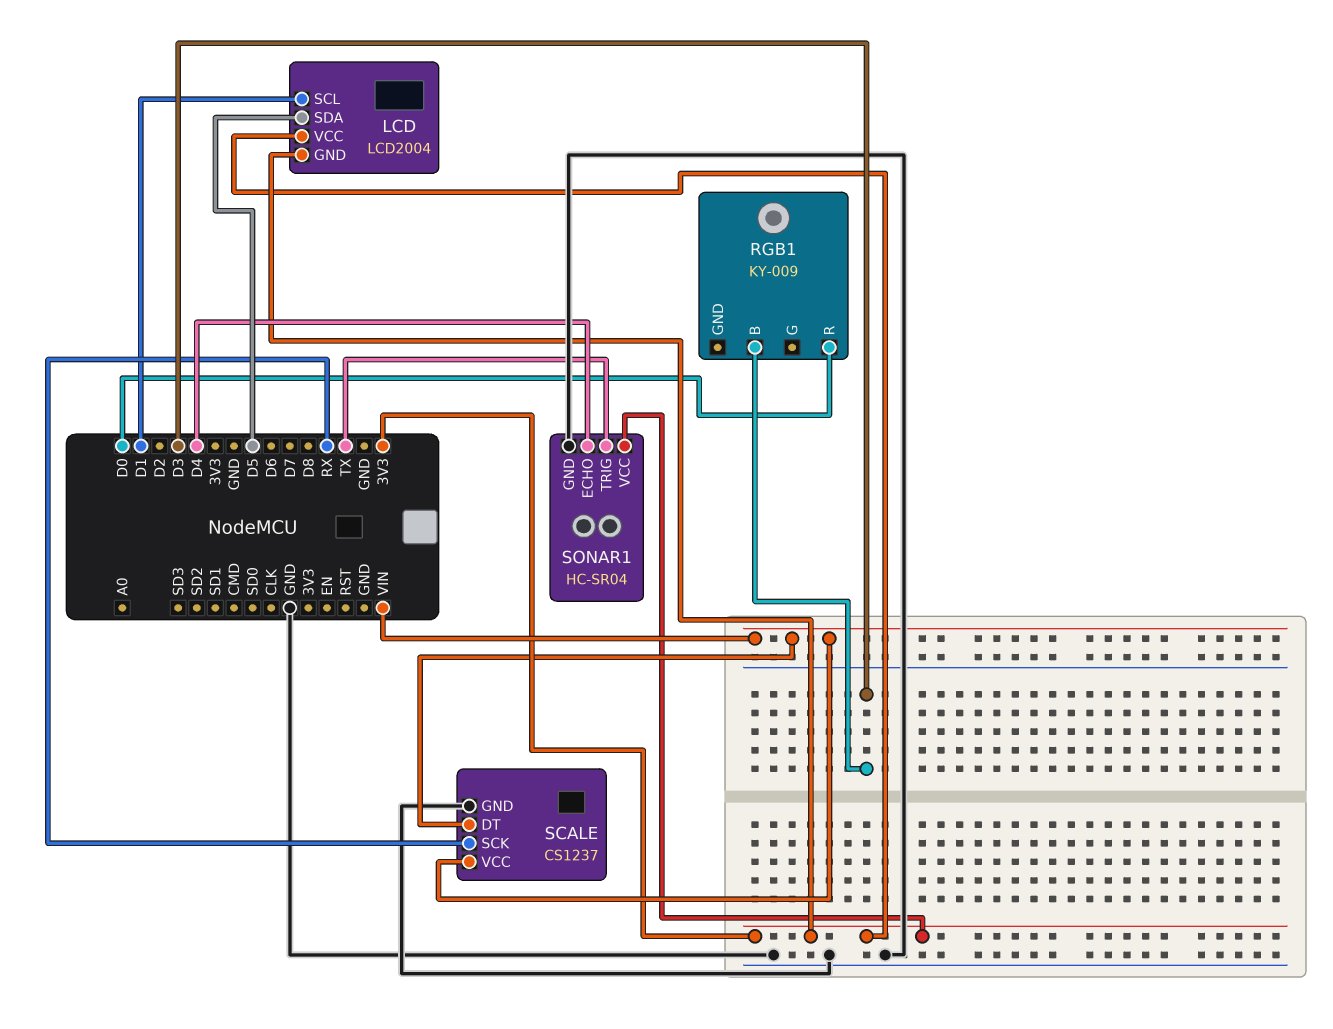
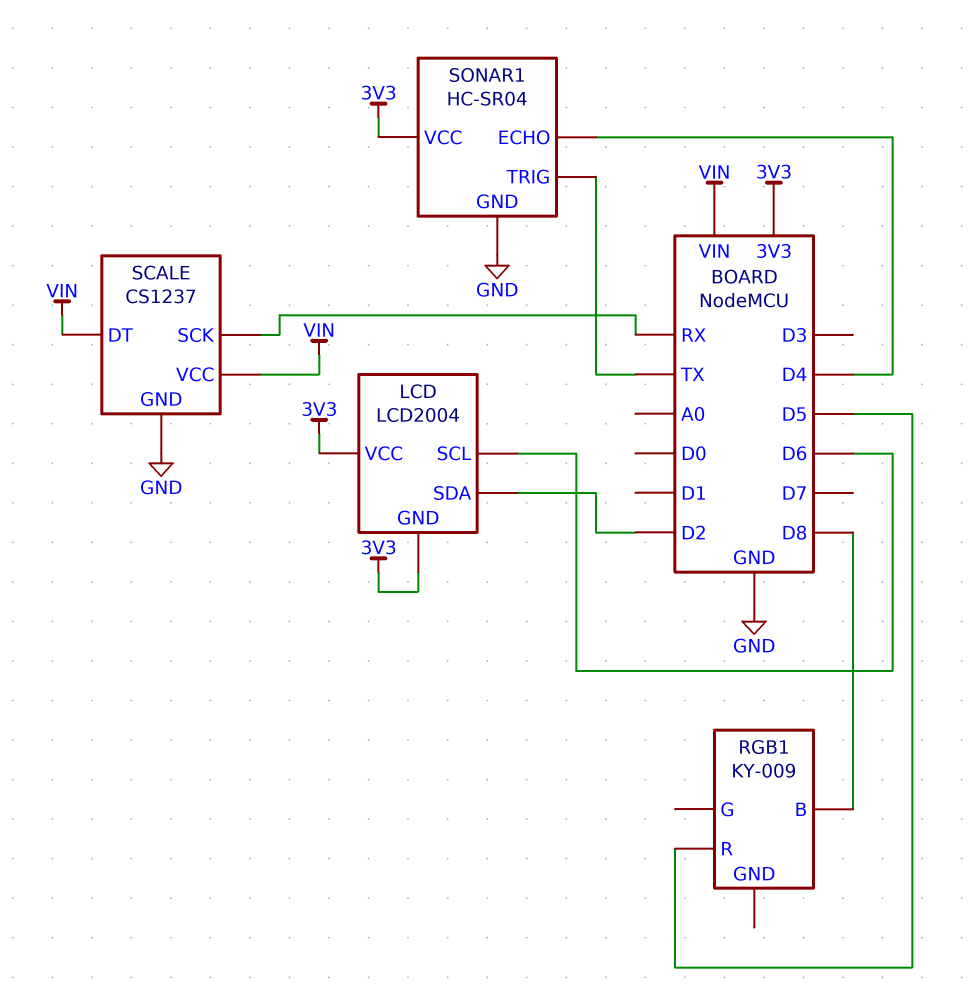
LCD pin SCL: D1 -> D6
LCD pin SDA: D5 -> D2
RGB1 pin B: D3 -> D8
RGB1 pin R: D0 -> D5

